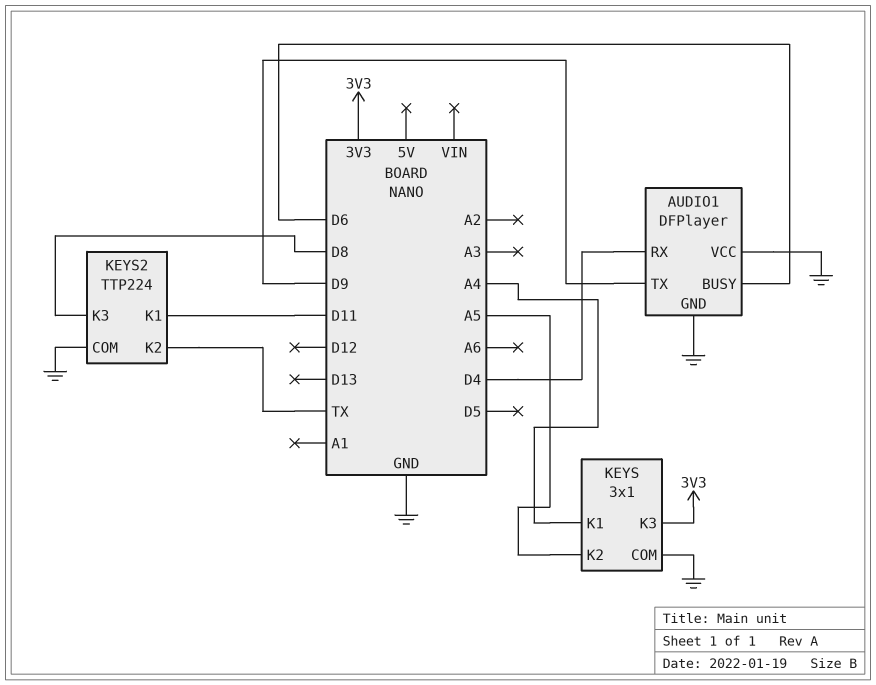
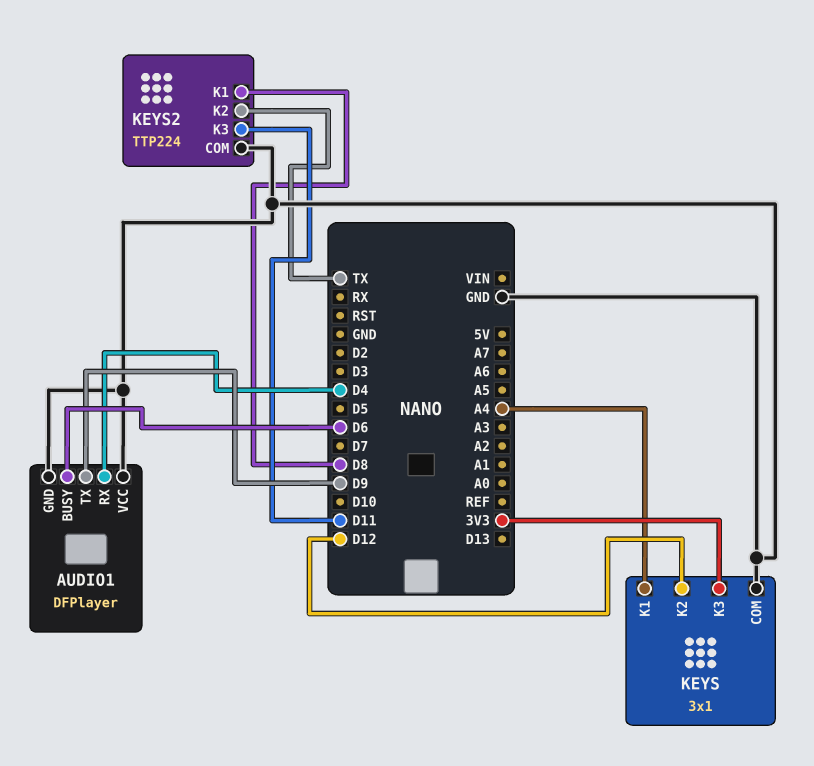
KEYS pin K2: A5 -> D12
KEYS2 pin K1: D11 -> D8
KEYS2 pin K3: D8 -> D11

